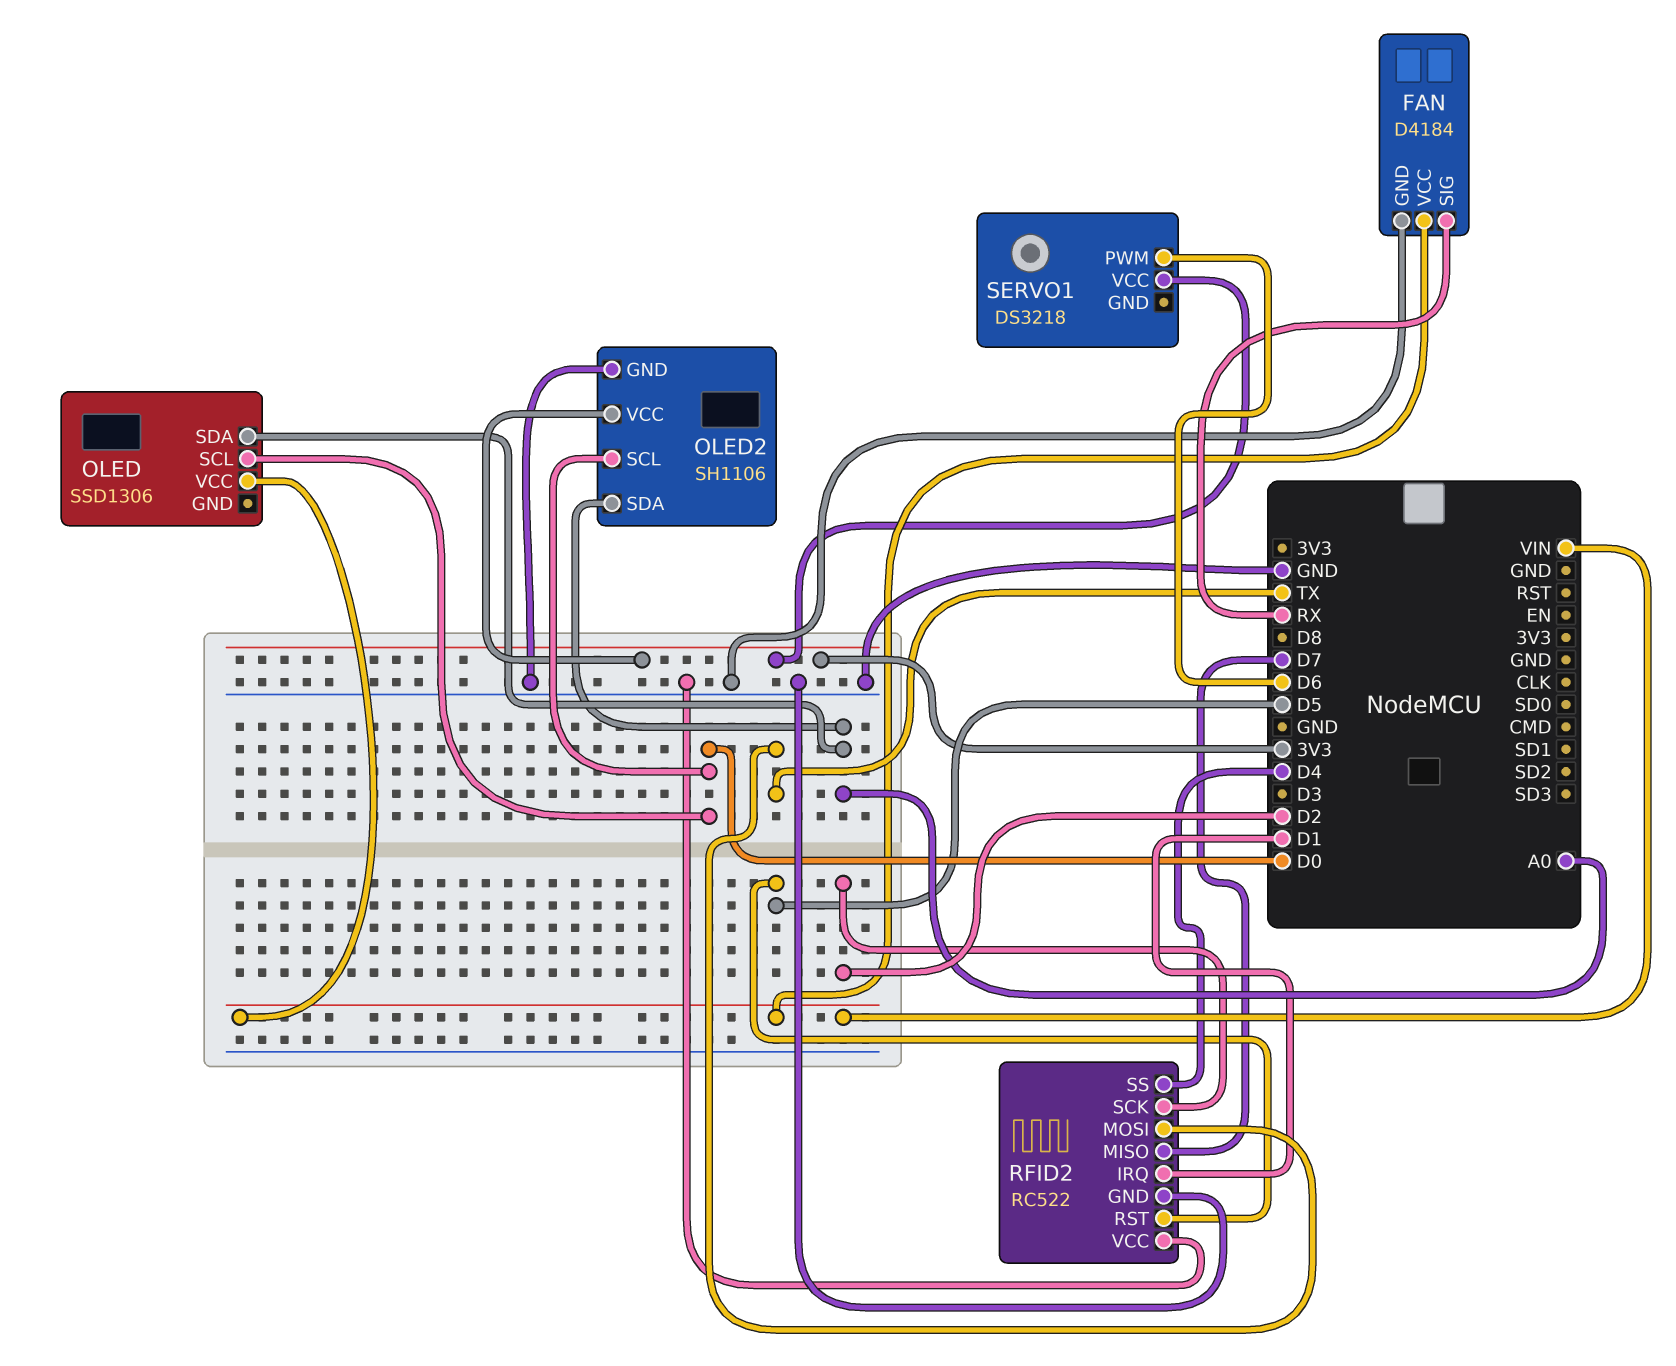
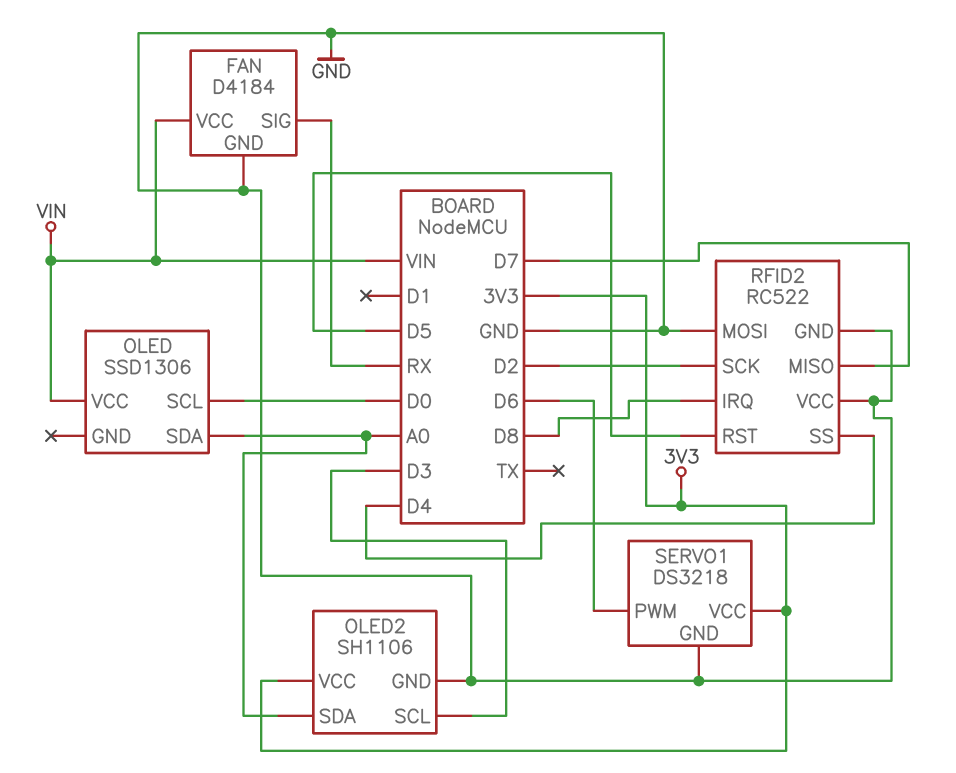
OLED2 pin SCL: D0 -> D3
RFID2 pin IRQ: D1 -> D8
RFID2 pin MOSI: TX -> GND
SERVO1 pin GND: none -> GND

